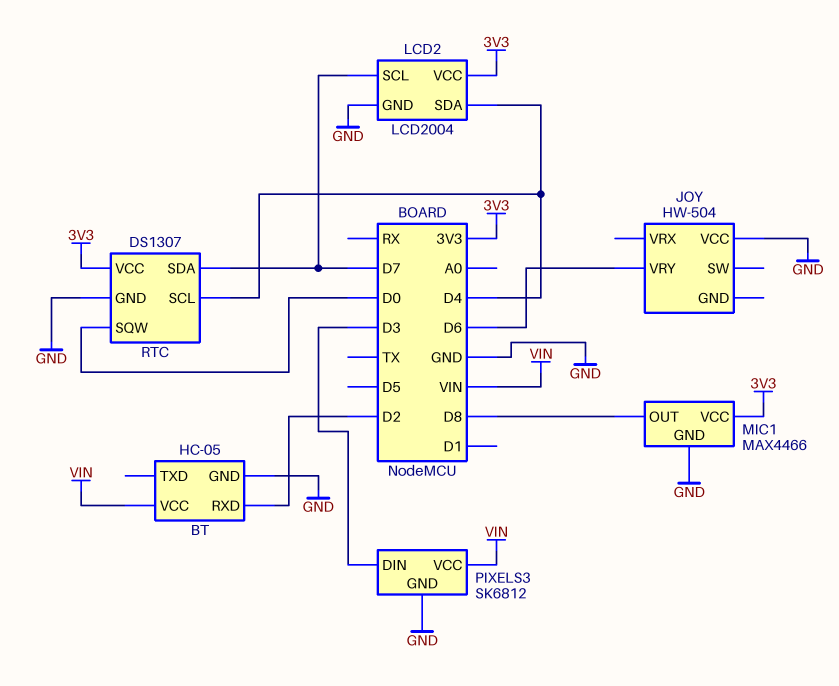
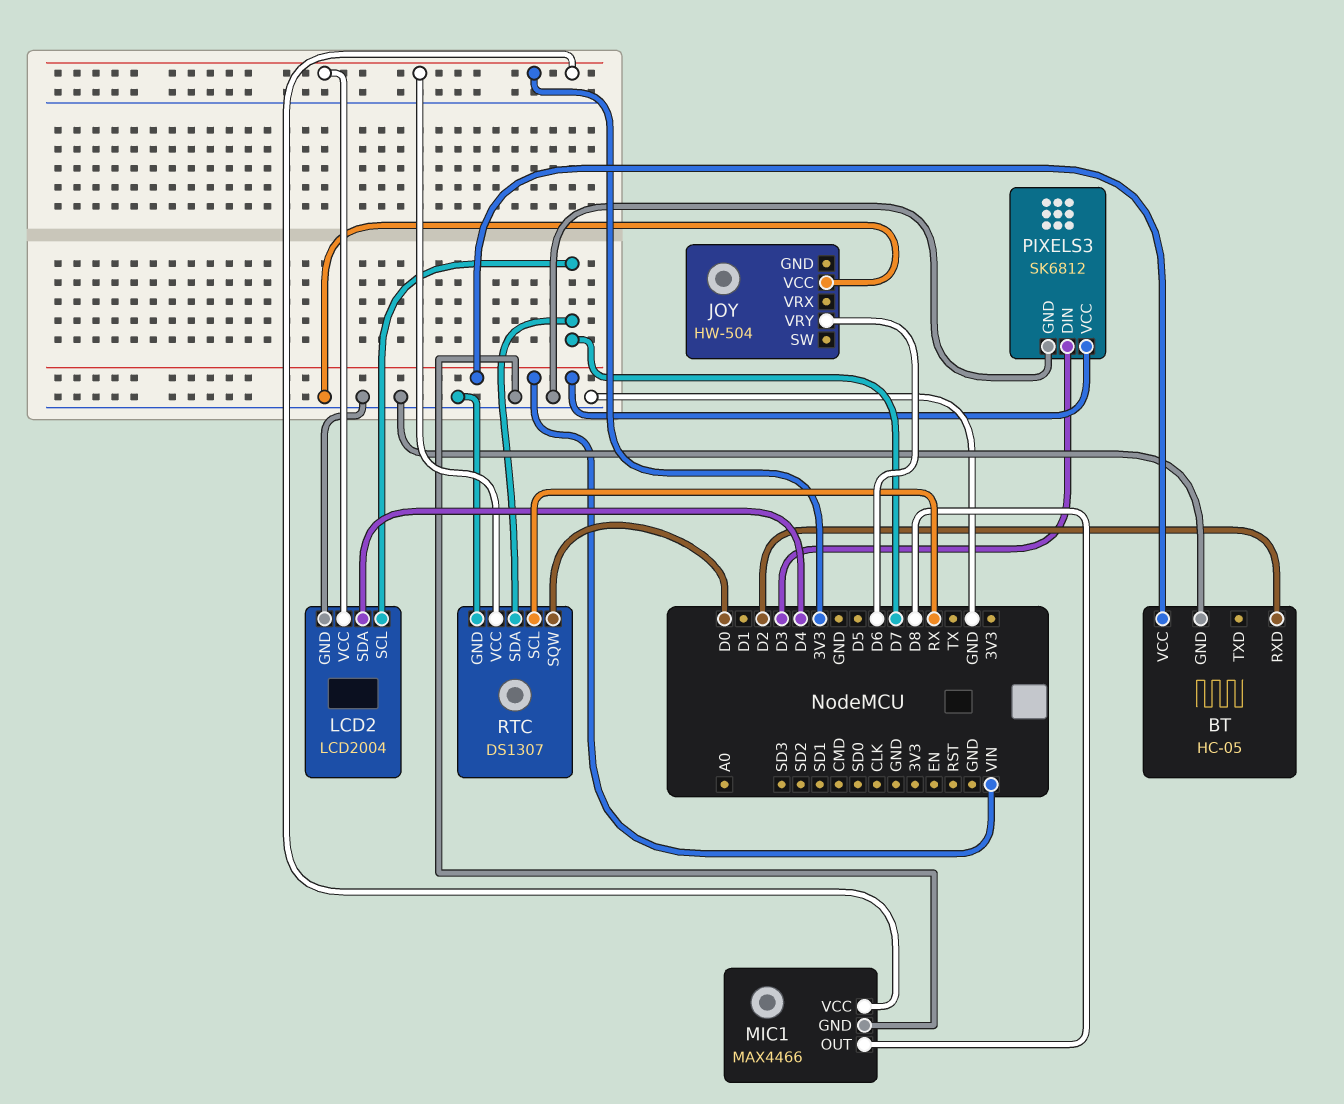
RTC pin SCL: D4 -> RX

